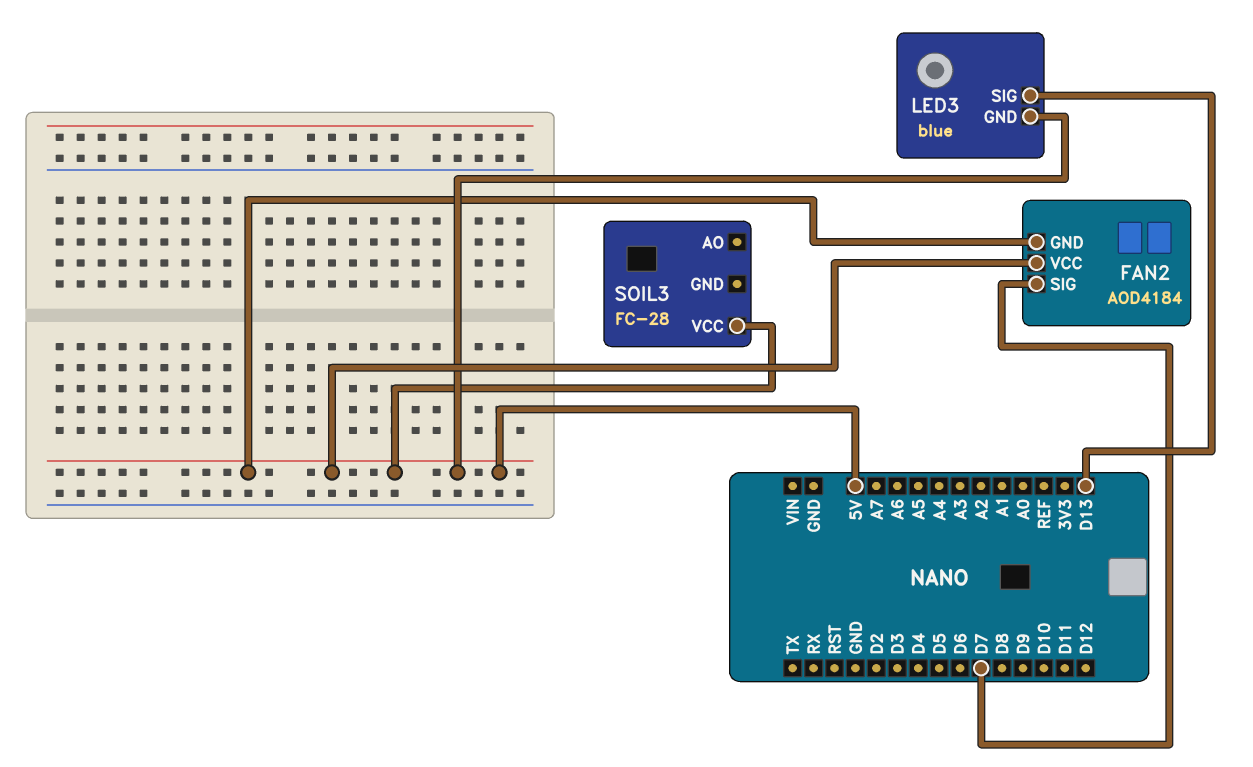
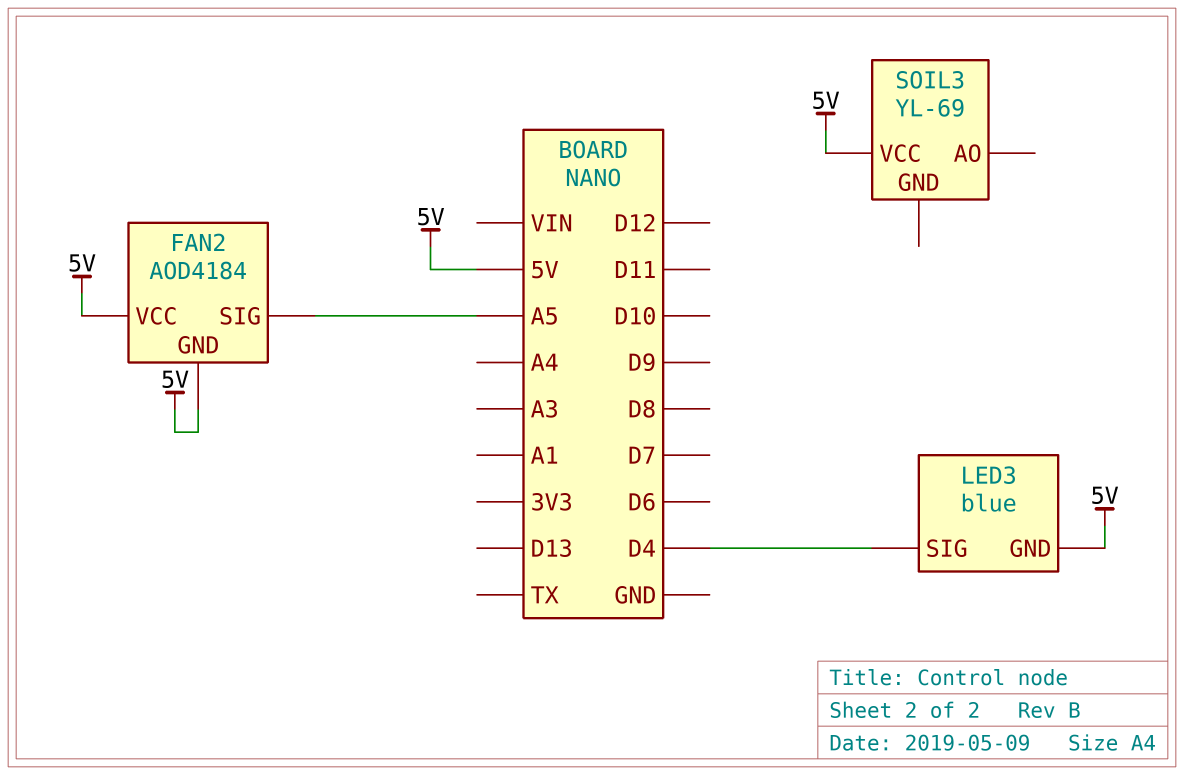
FAN2 pin SIG: D7 -> A5
LED3 pin SIG: D13 -> D4
SOIL3: FC-28 -> YL-69

